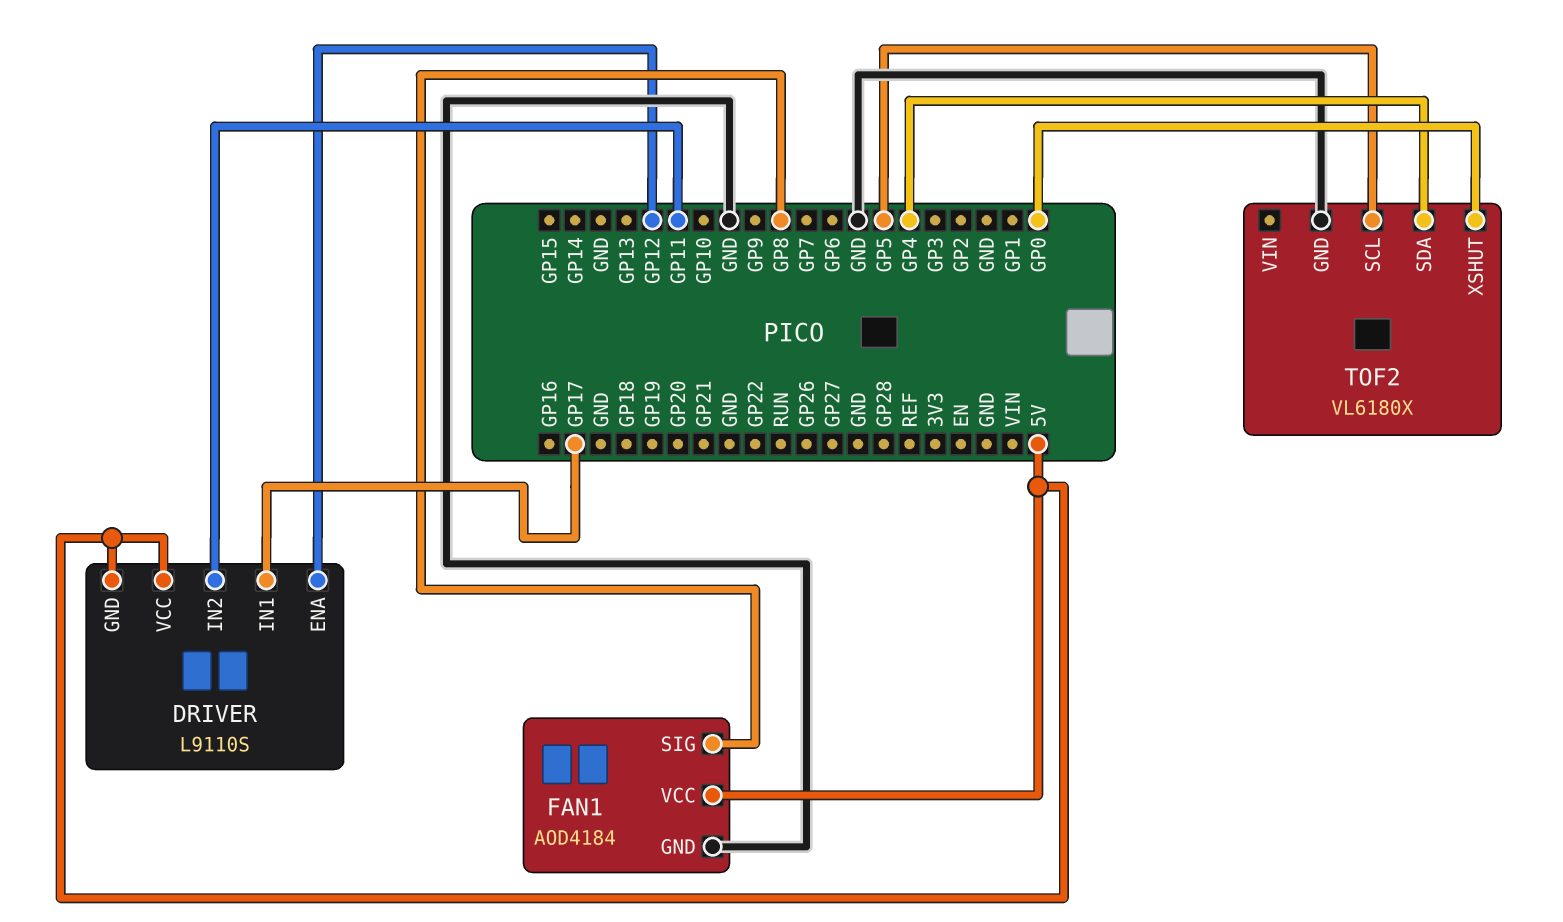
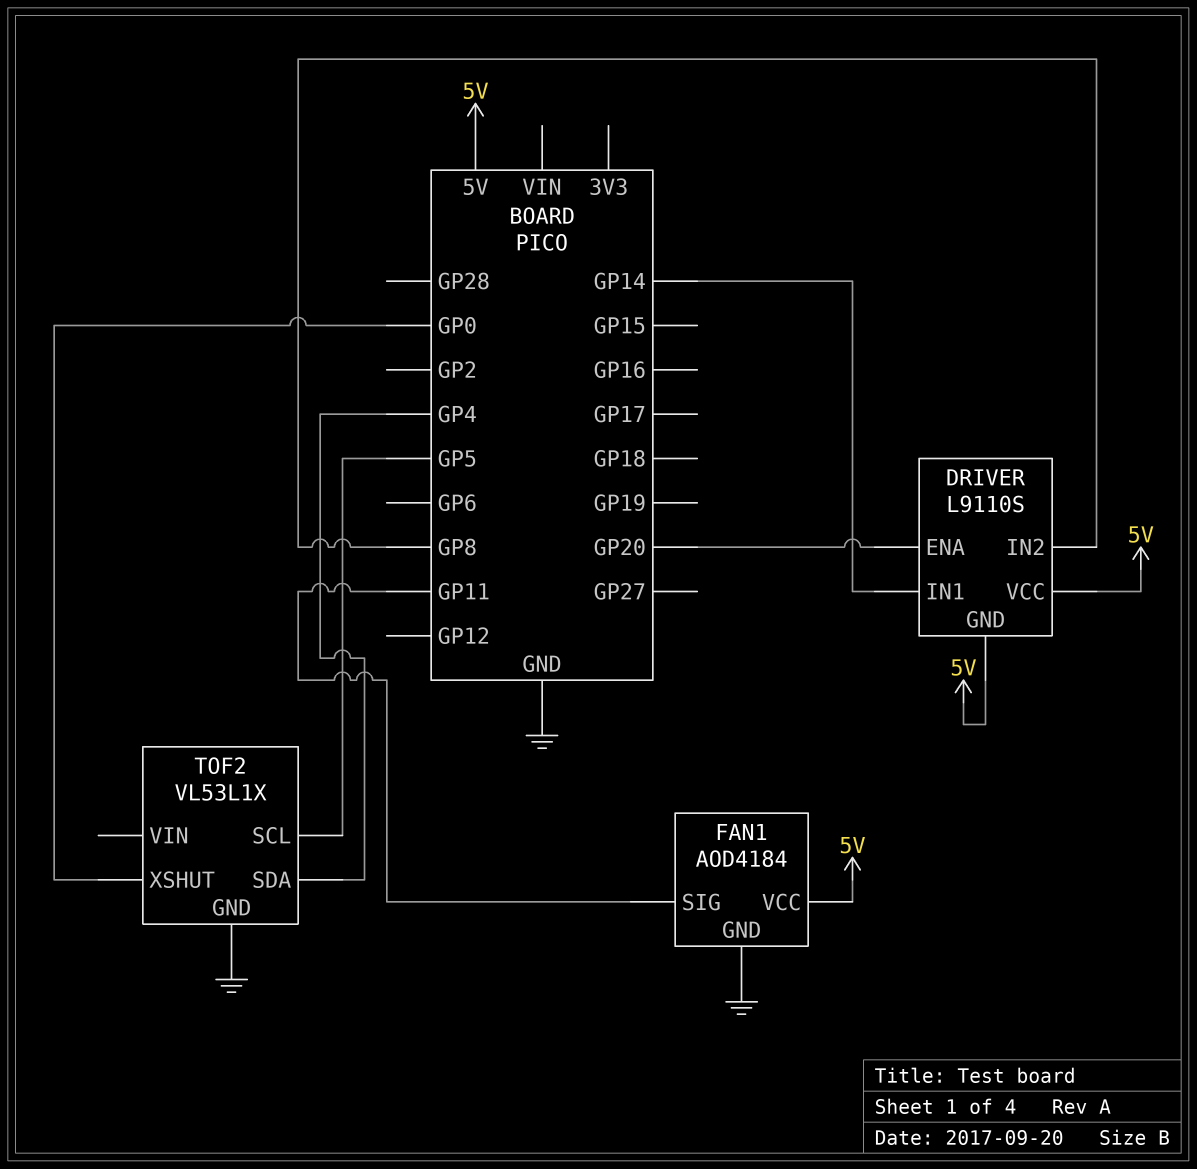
DRIVER pin ENA: GP12 -> GP20
DRIVER pin IN1: GP17 -> GP14
DRIVER pin IN2: GP11 -> GP8
FAN1 pin SIG: GP8 -> GP11
TOF2: VL6180X -> VL53L1X

